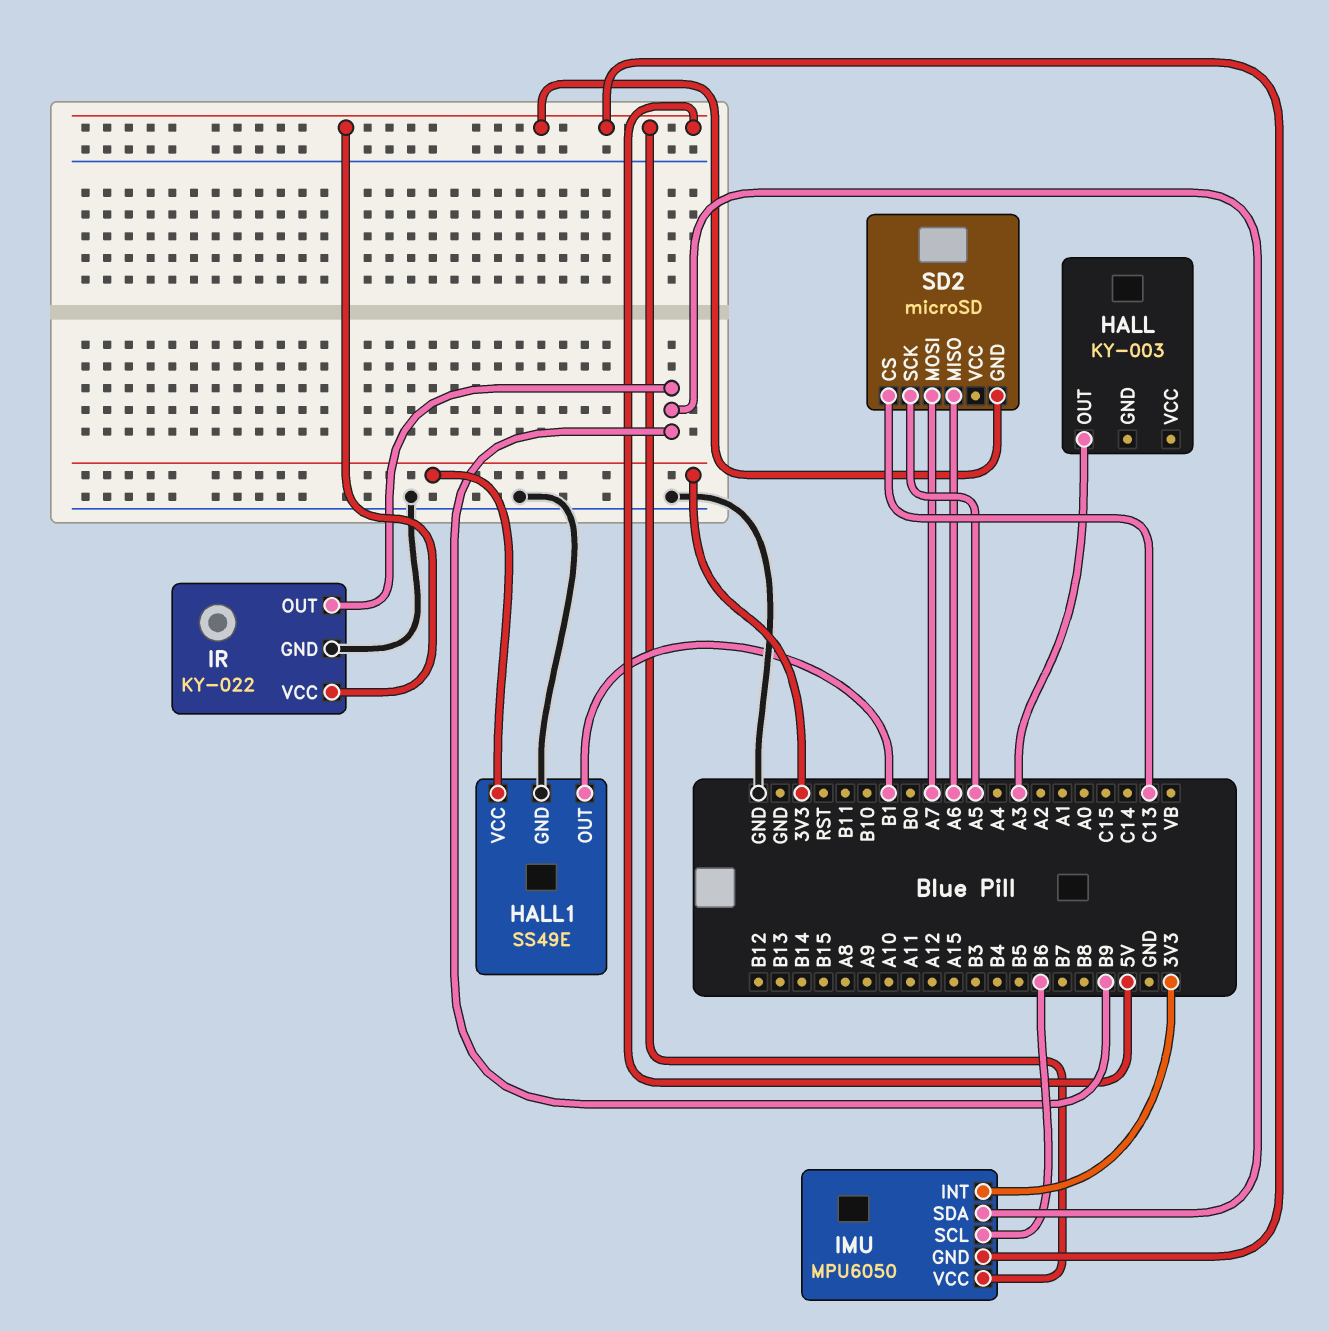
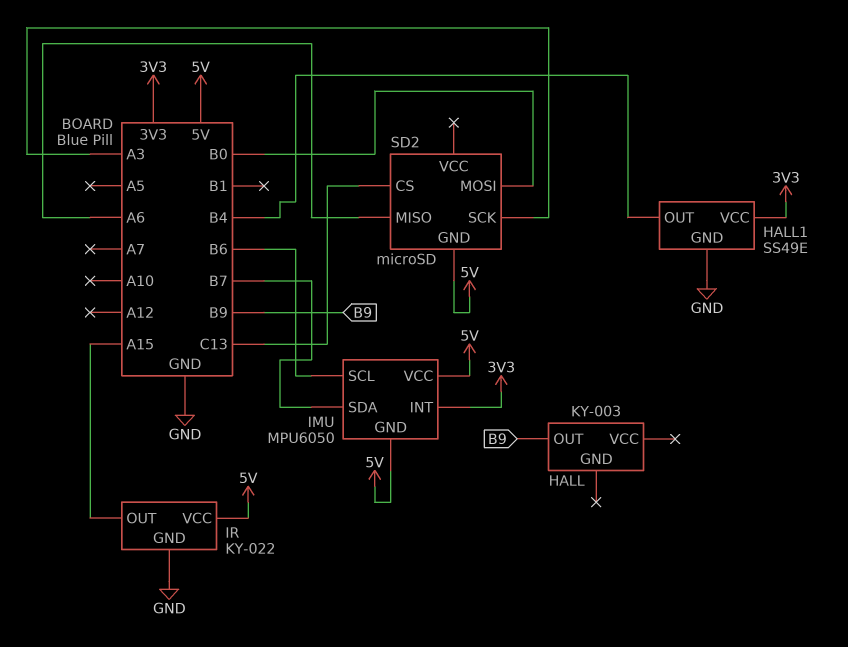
HALL pin OUT: A3 -> B9
HALL1 pin OUT: B1 -> B4
IMU pin SDA: B9 -> B7
IR pin OUT: B9 -> A15
SD2 pin MOSI: A7 -> B0
SD2 pin SCK: A5 -> A3

